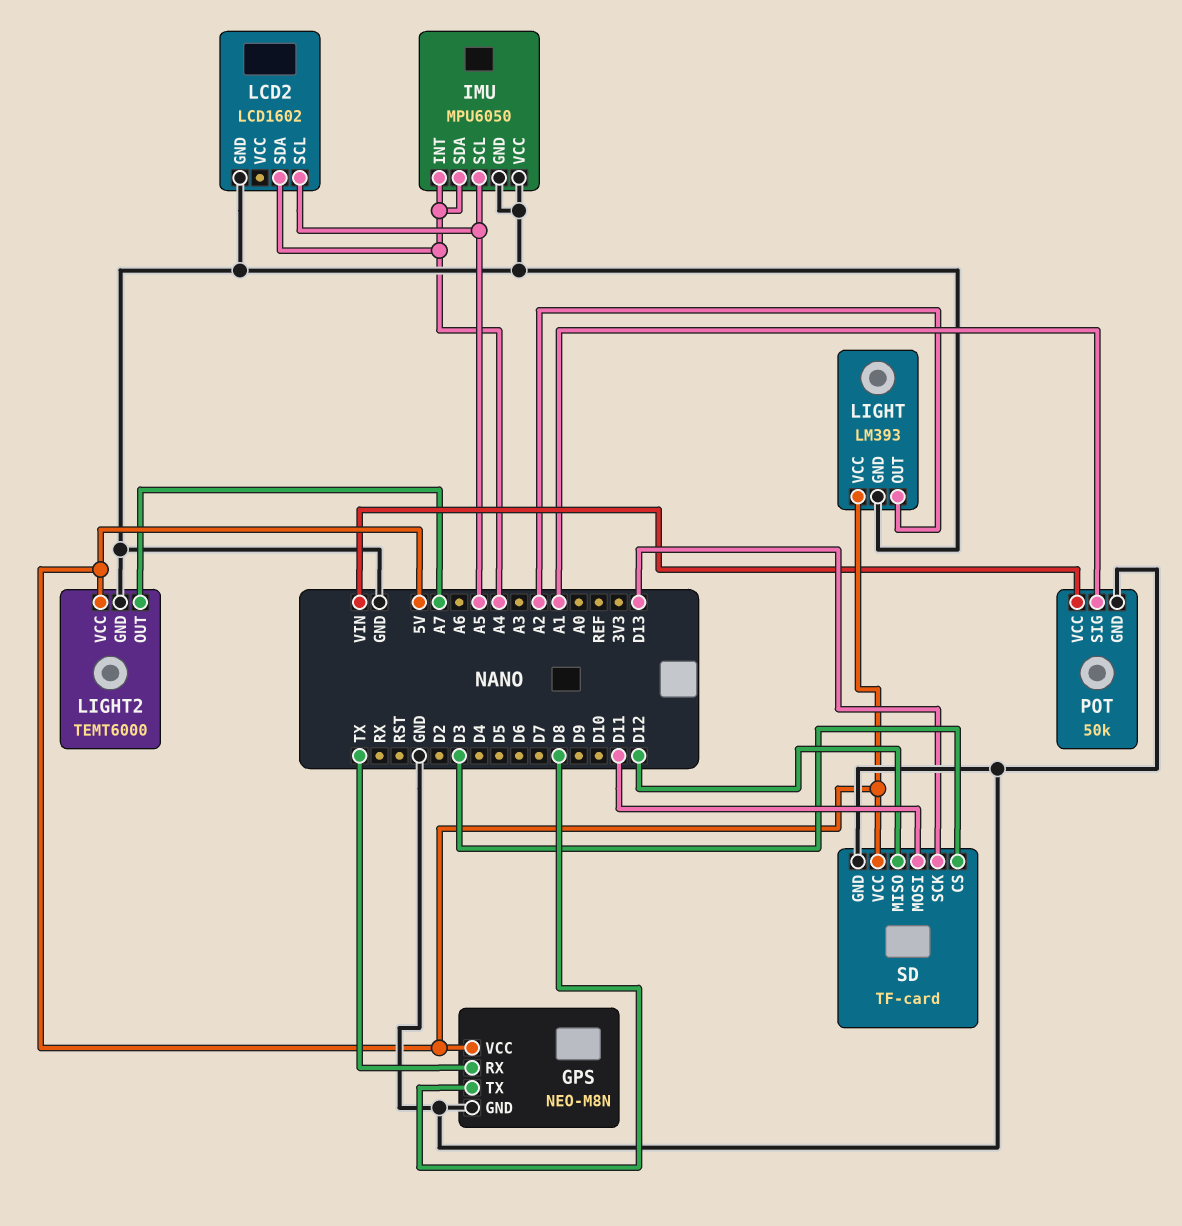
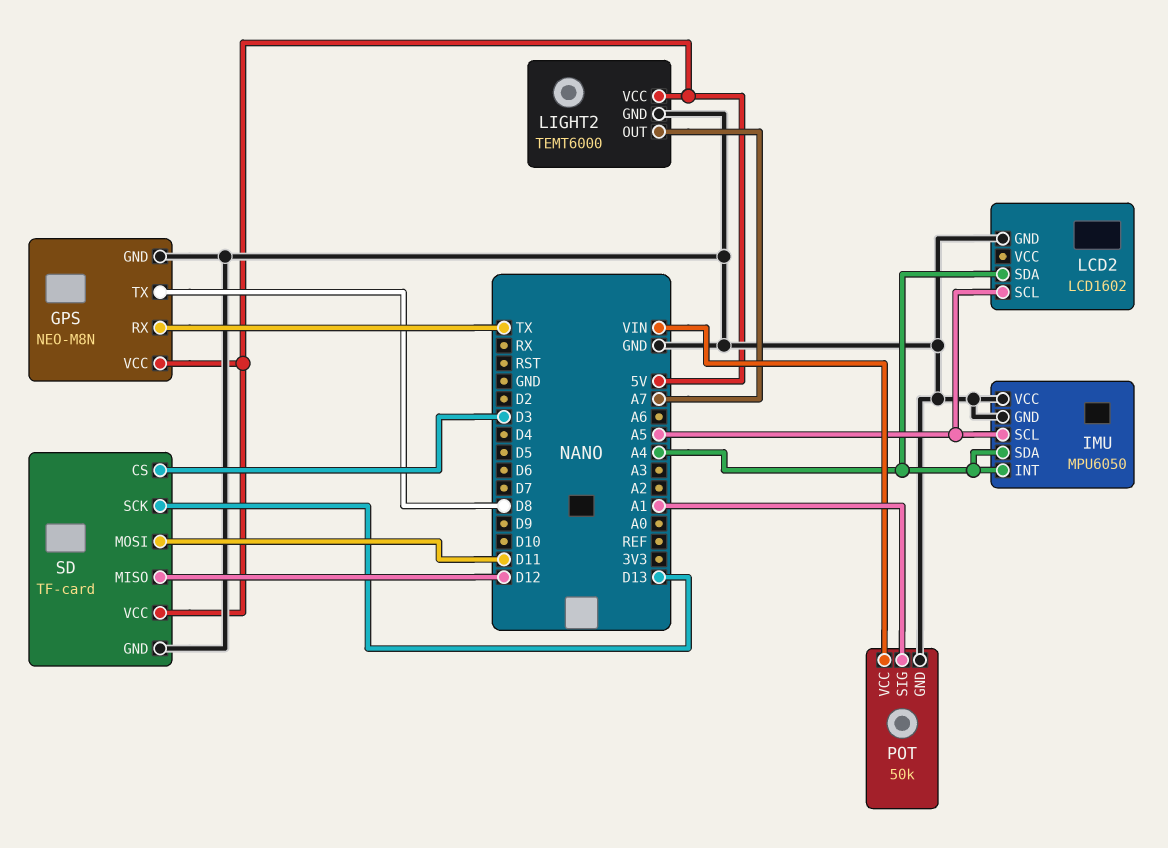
LIGHT: LM393 -> none
LIGHT pin GND: GND -> none
LIGHT pin OUT: A2 -> none
LIGHT pin VCC: 5V -> none

